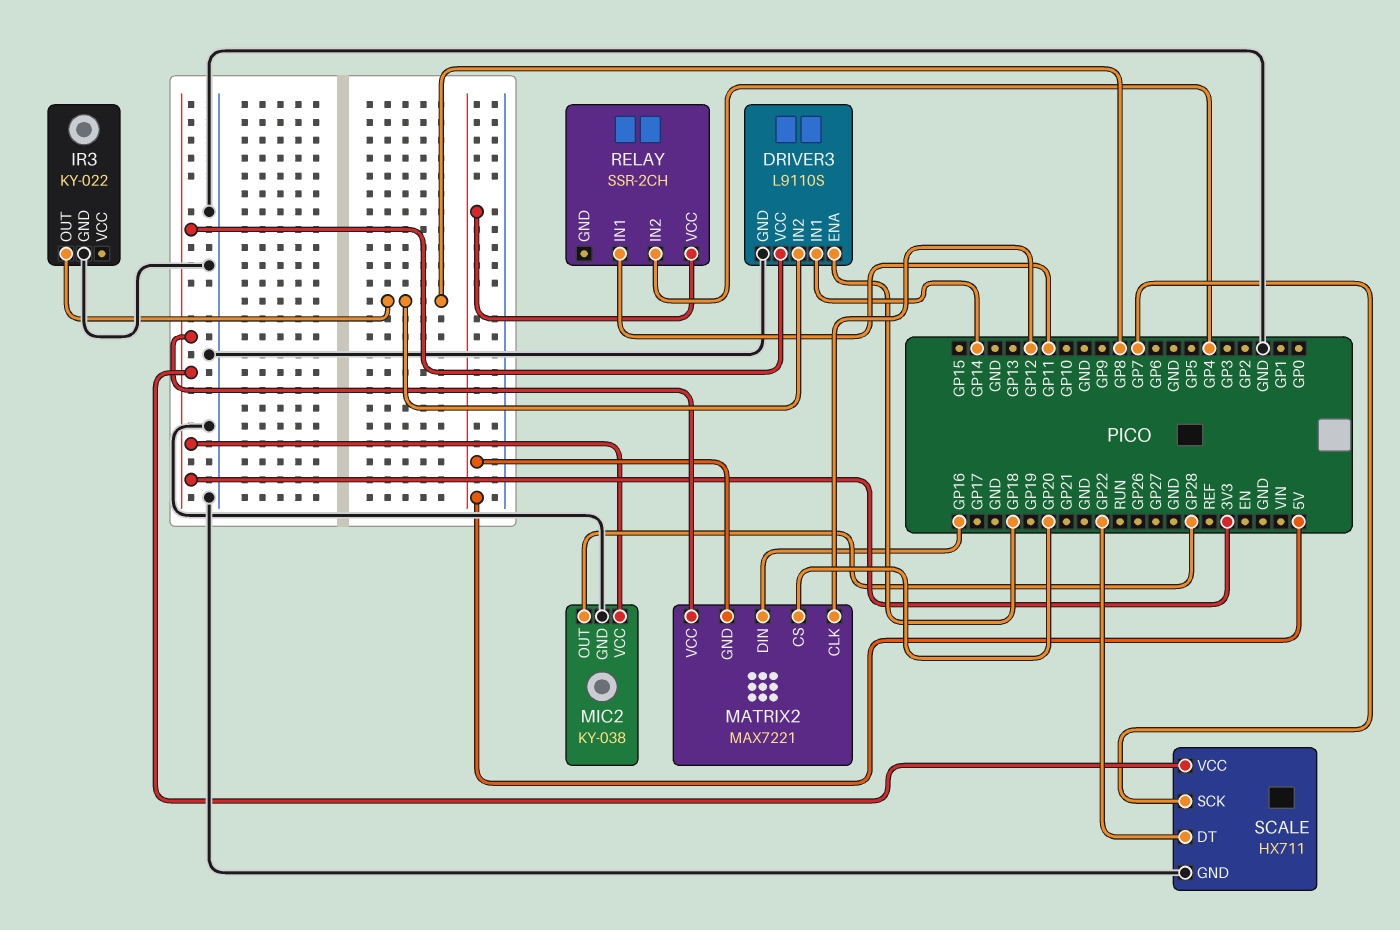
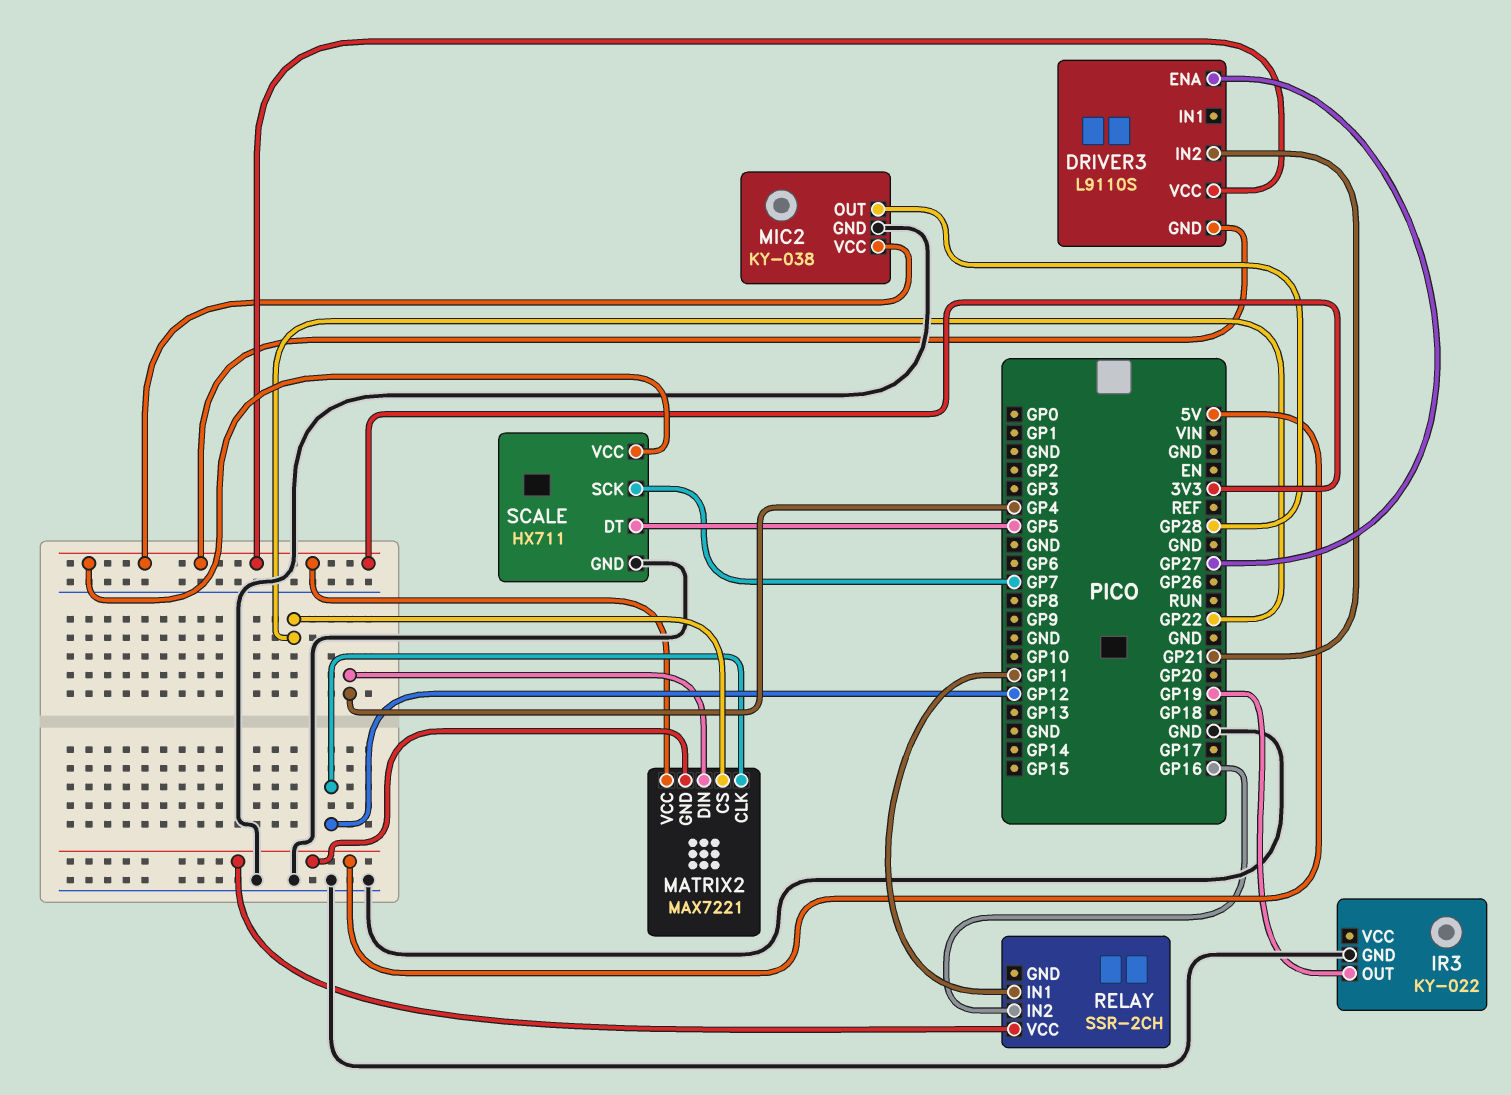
DRIVER3 pin ENA: GP18 -> GP27
DRIVER3 pin GND: GND -> 3V3
DRIVER3 pin IN1: GP14 -> none
DRIVER3 pin IN2: GP8 -> GP21
IR3 pin OUT: GP8 -> GP19
MATRIX2 pin CS: GP20 -> GP22
MATRIX2 pin DIN: GP16 -> GP4
RELAY pin IN2: GP4 -> GP16
SCALE pin DT: GP22 -> GP5

